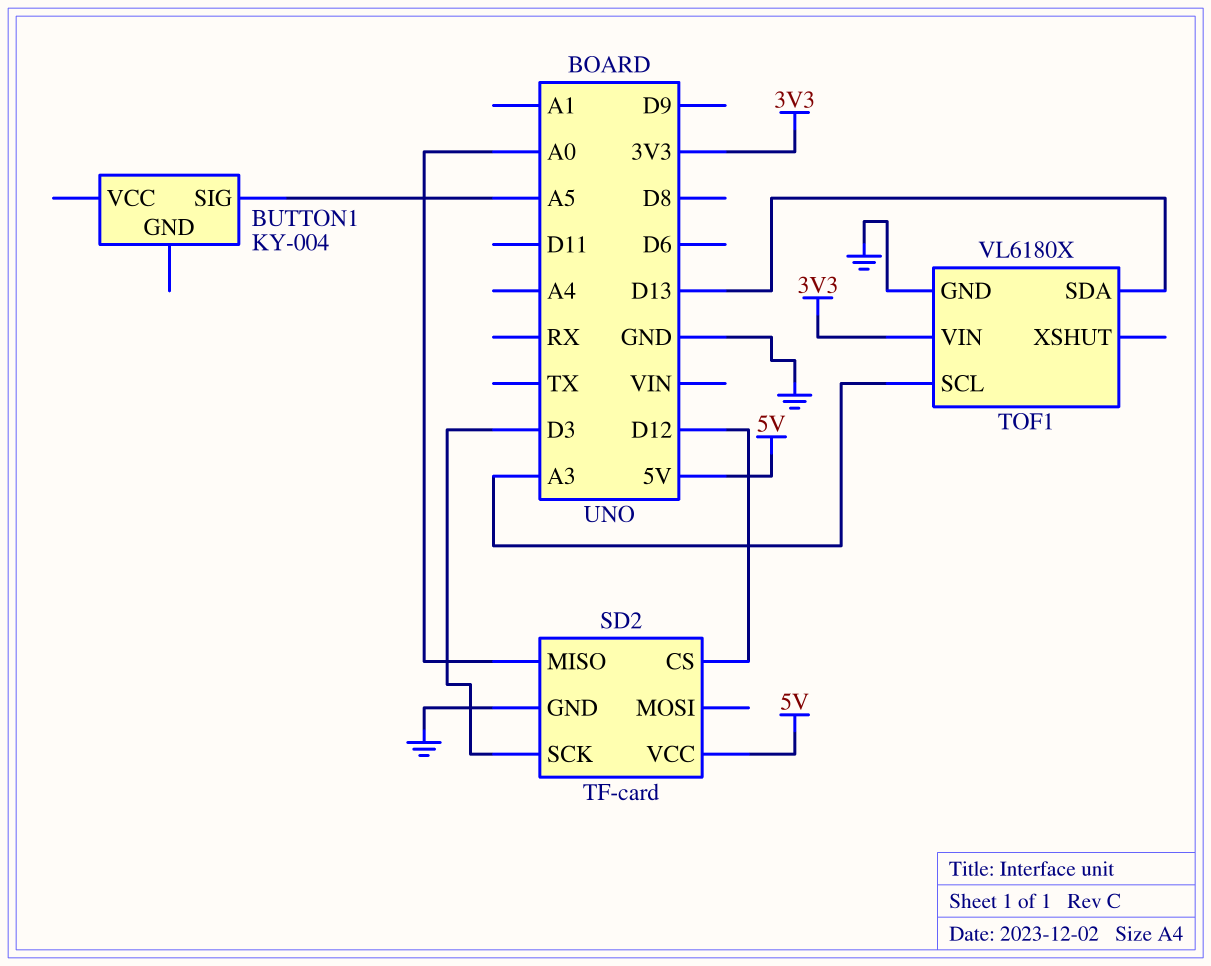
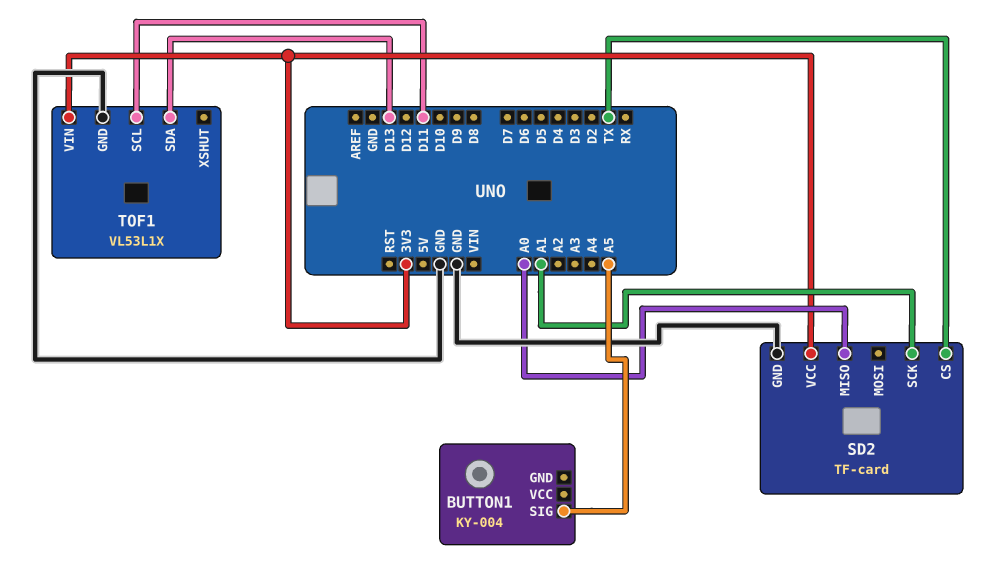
SD2 pin CS: D12 -> TX
SD2 pin SCK: D3 -> A1
SD2 pin VCC: 5V -> 3V3
TOF1: VL6180X -> VL53L1X
TOF1 pin SCL: A3 -> D11

